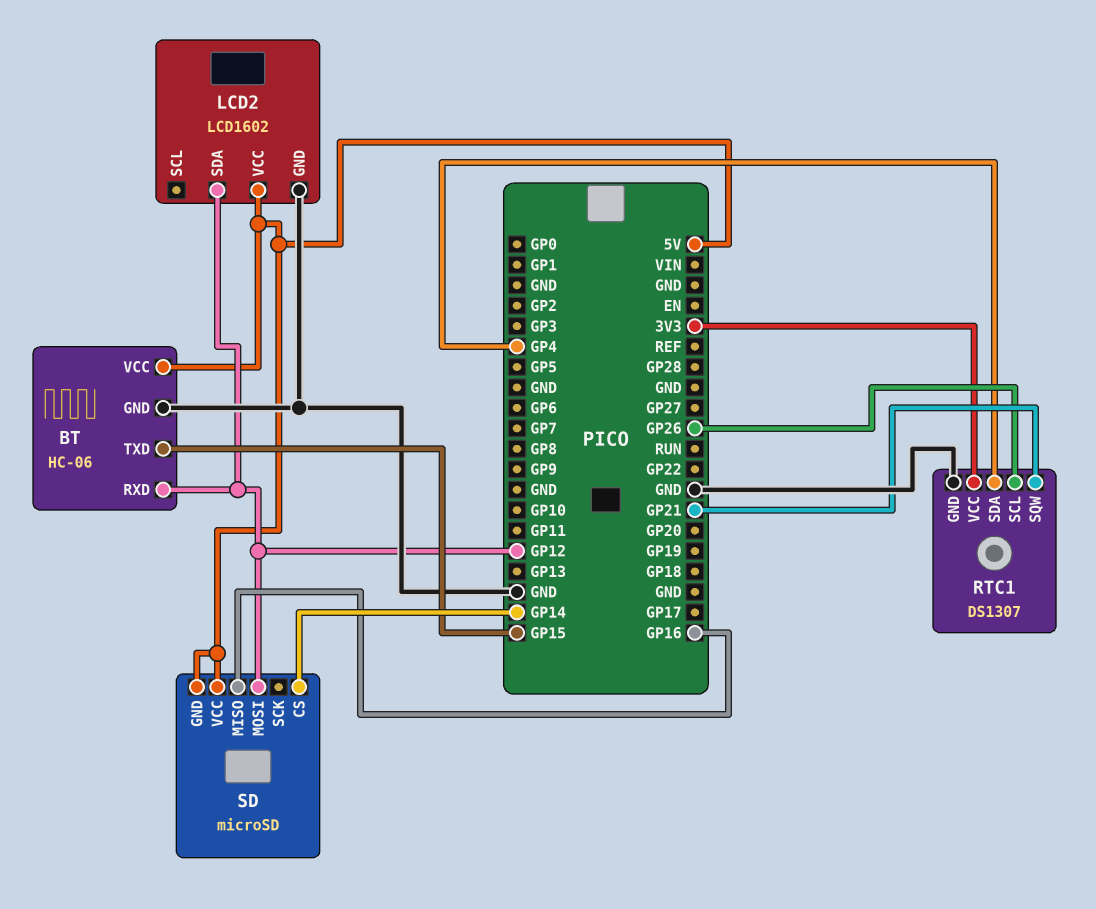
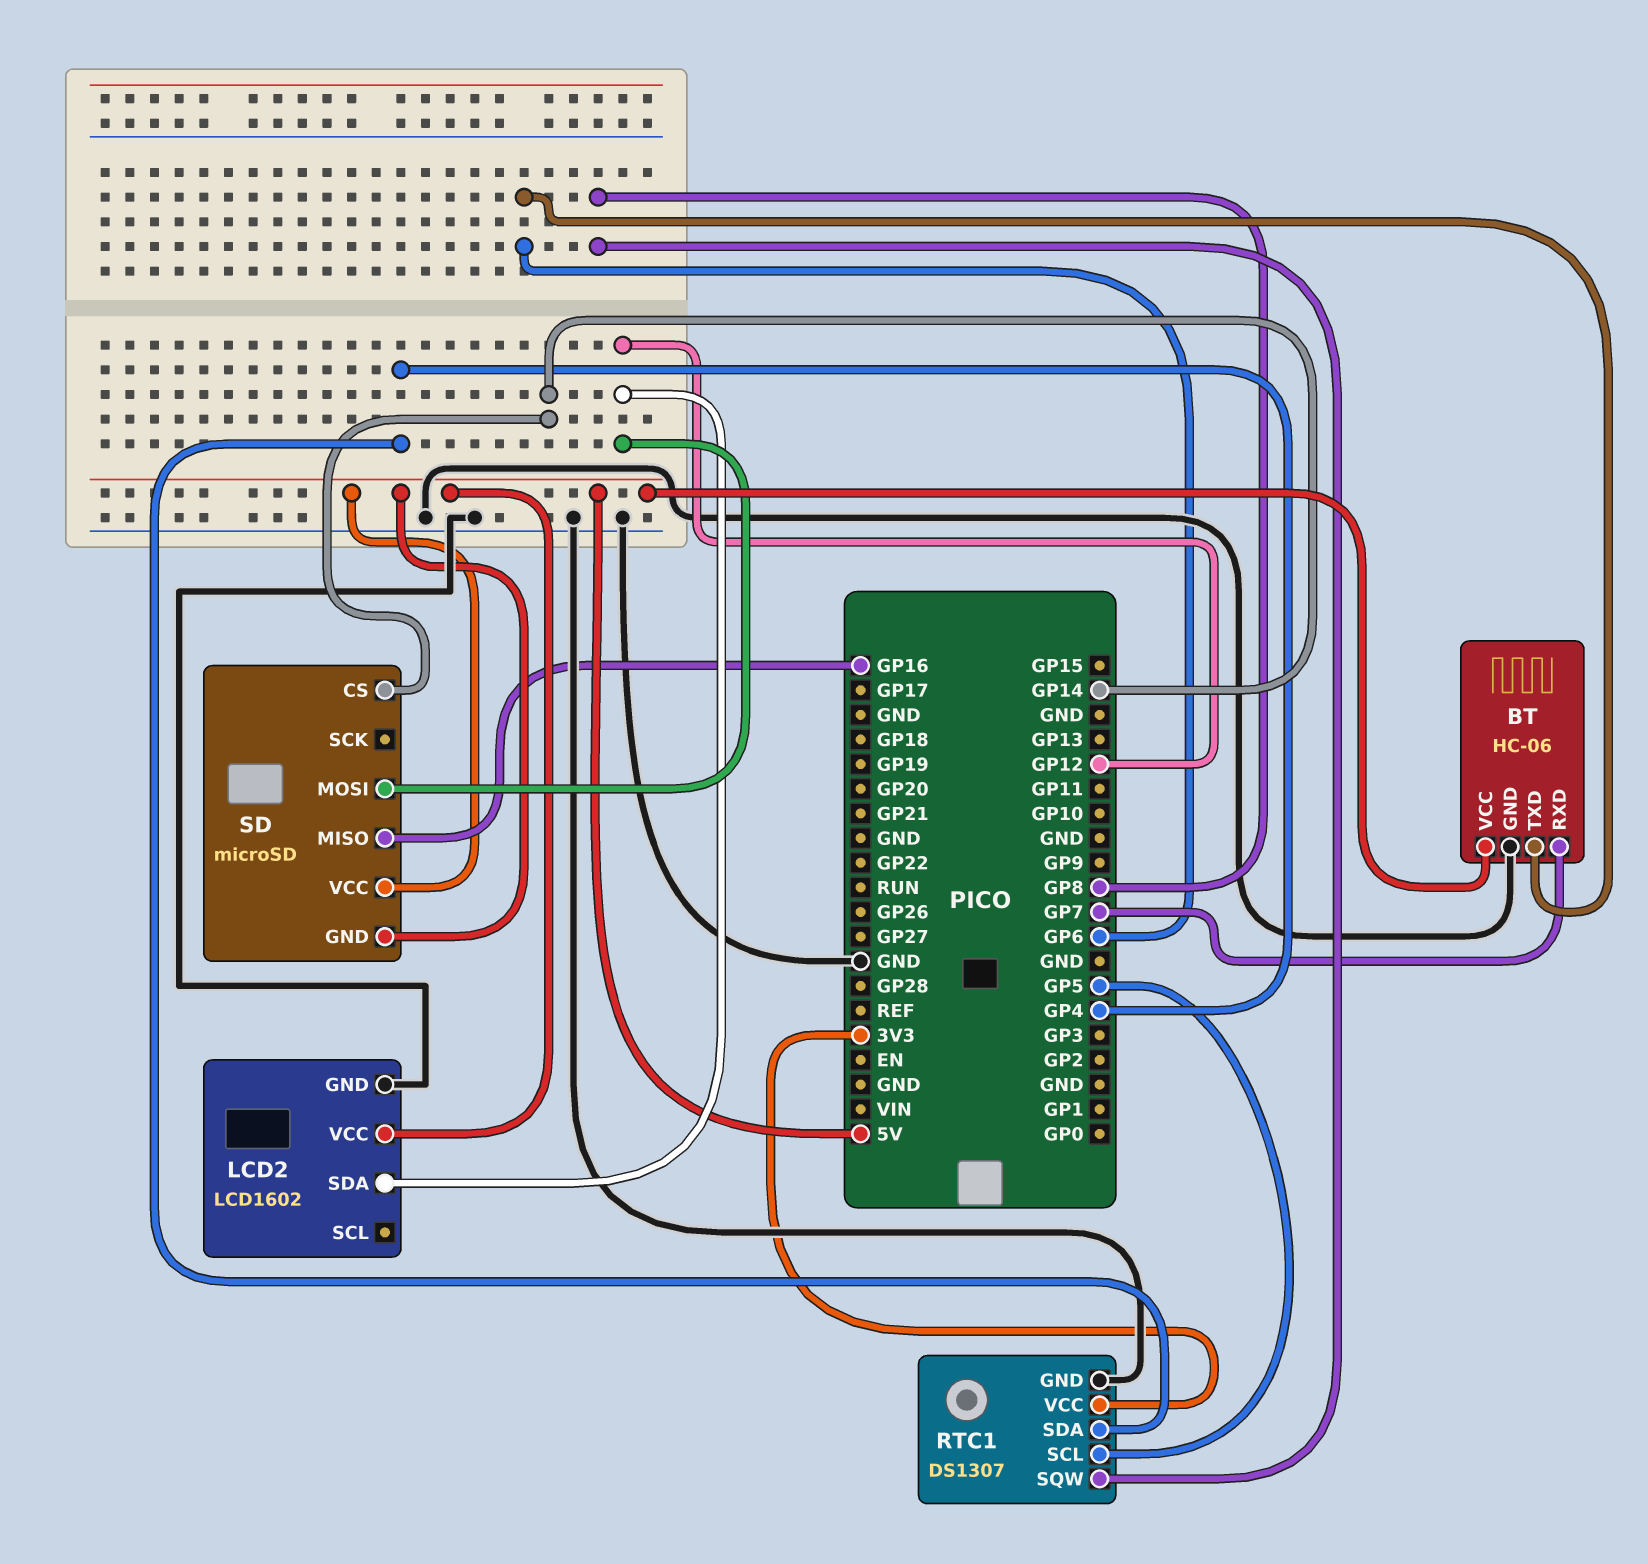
BT pin RXD: GP12 -> GP7
BT pin TXD: GP15 -> GP6
RTC1 pin SCL: GP26 -> GP5
RTC1 pin SQW: GP21 -> GP8

